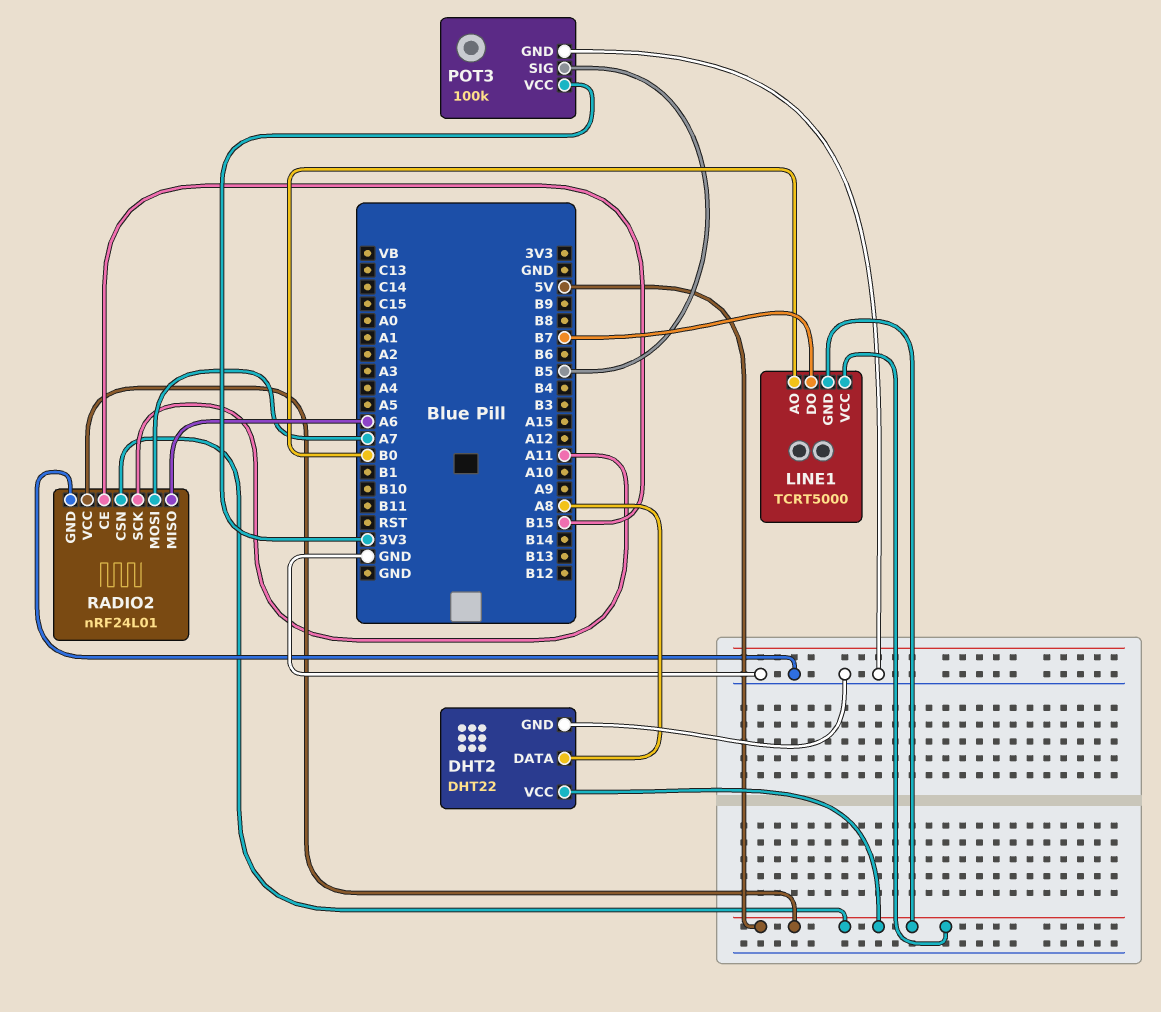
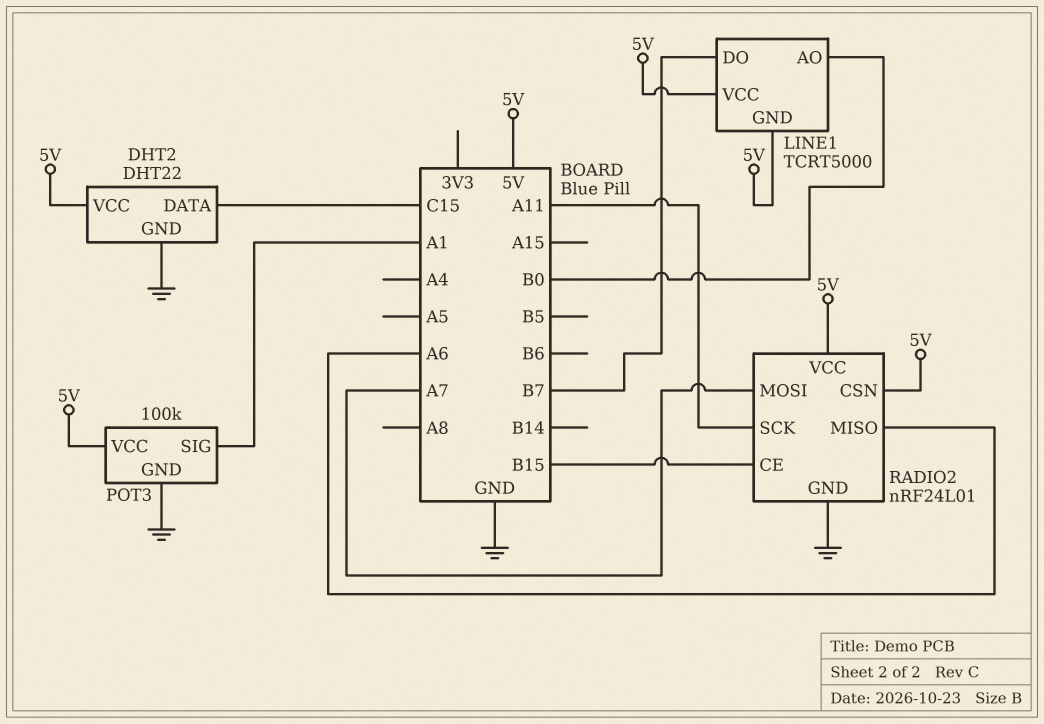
DHT2 pin DATA: A8 -> C15
POT3 pin SIG: B5 -> A1
POT3 pin VCC: 3V3 -> 5V

